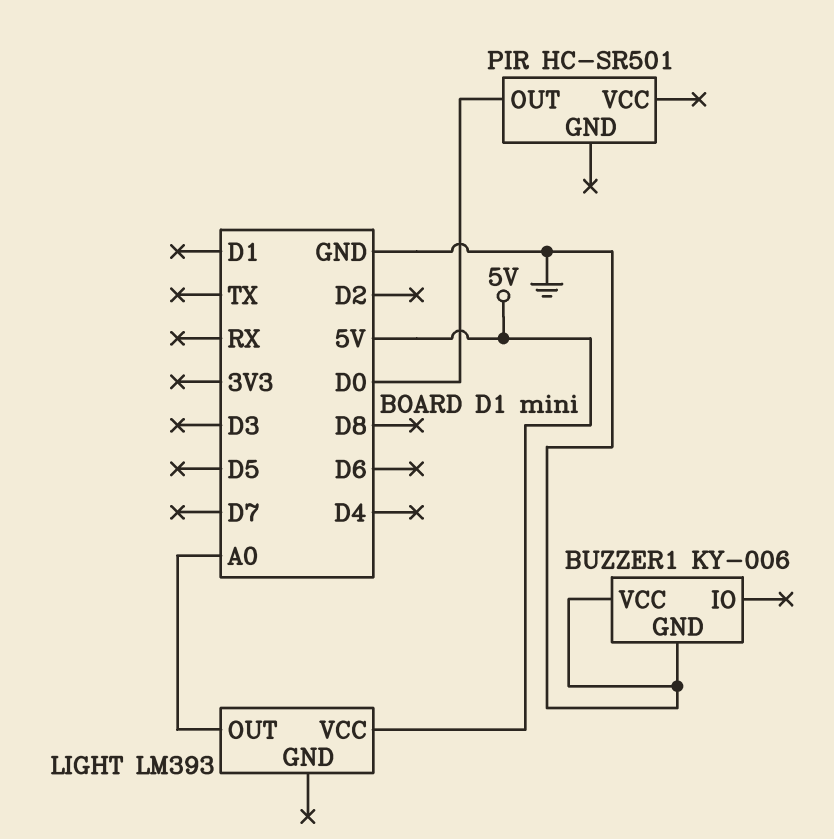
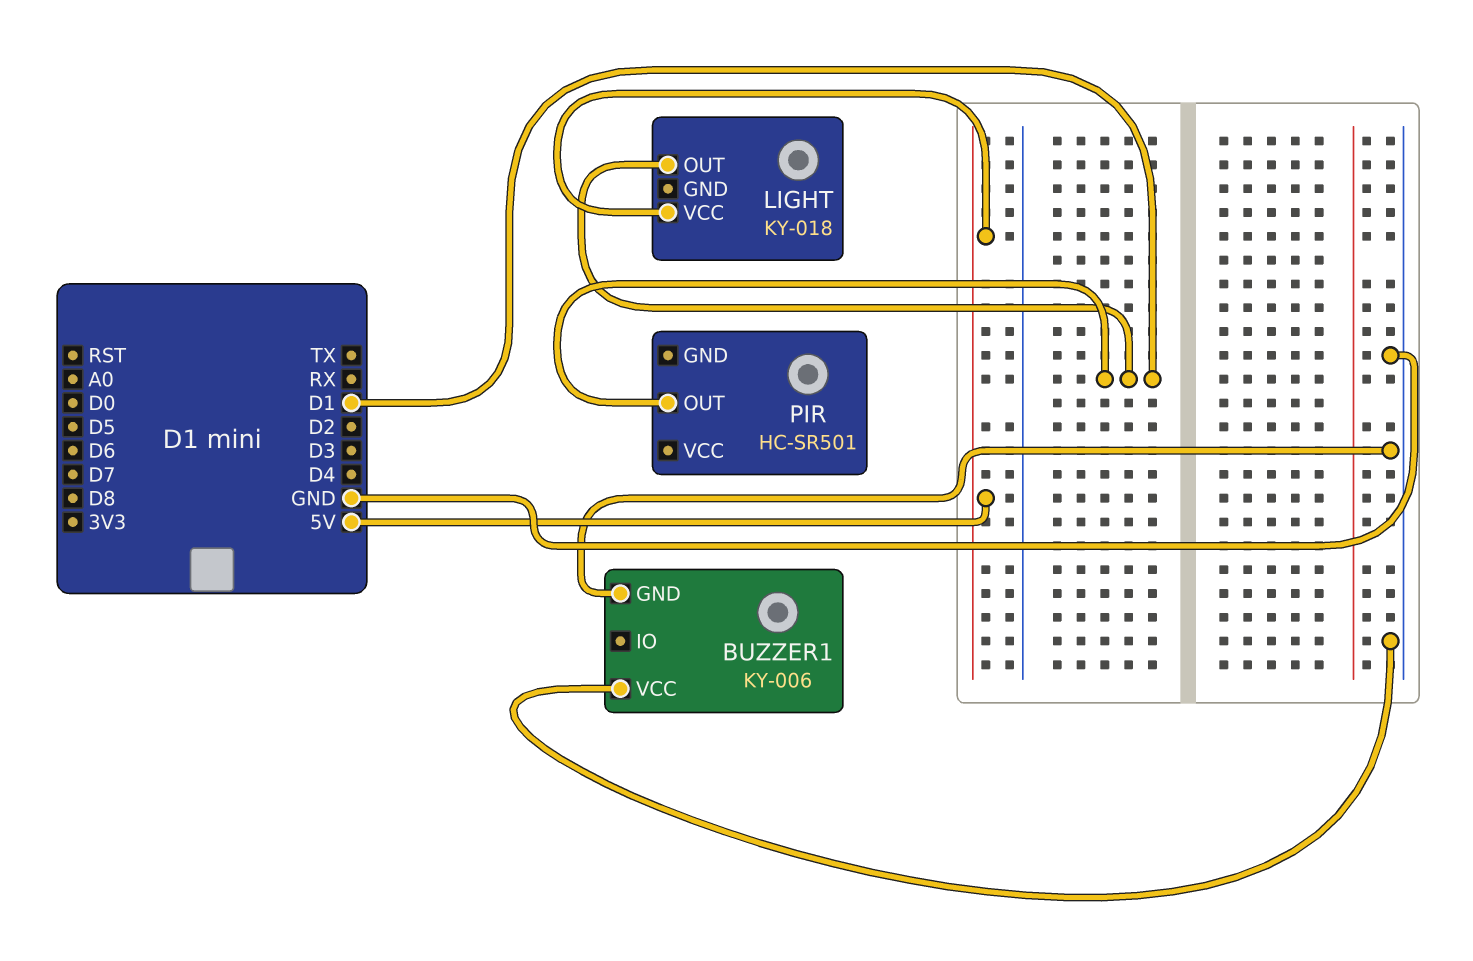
LIGHT: LM393 -> KY-018
LIGHT pin OUT: A0 -> D1
PIR pin OUT: D0 -> D1

